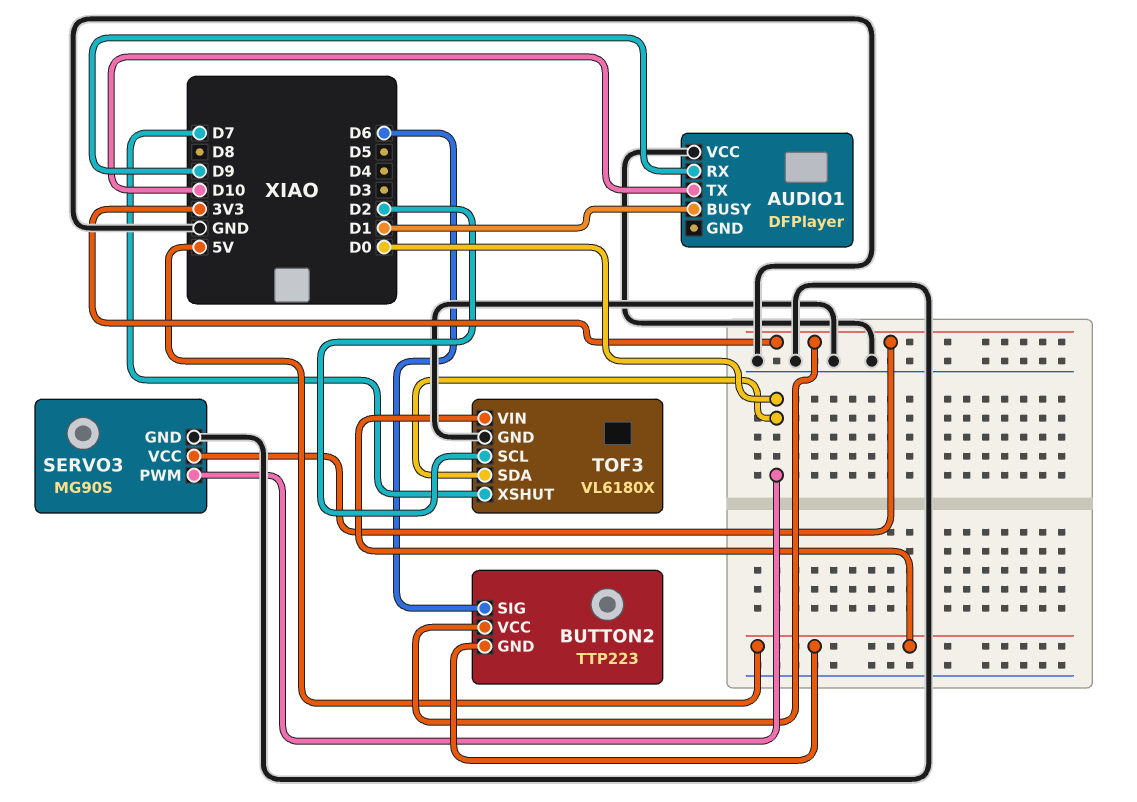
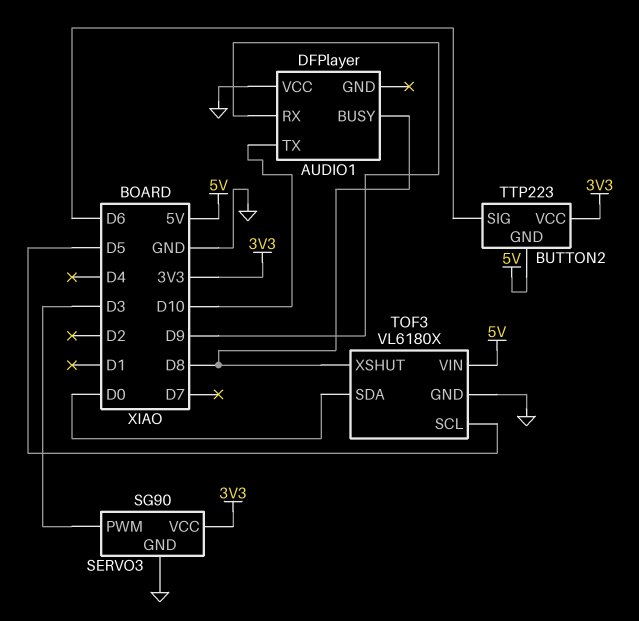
AUDIO1 pin BUSY: D1 -> D8
SERVO3: MG90S -> SG90
SERVO3 pin PWM: D0 -> D3
TOF3 pin SCL: D2 -> D5
TOF3 pin XSHUT: D7 -> D8

